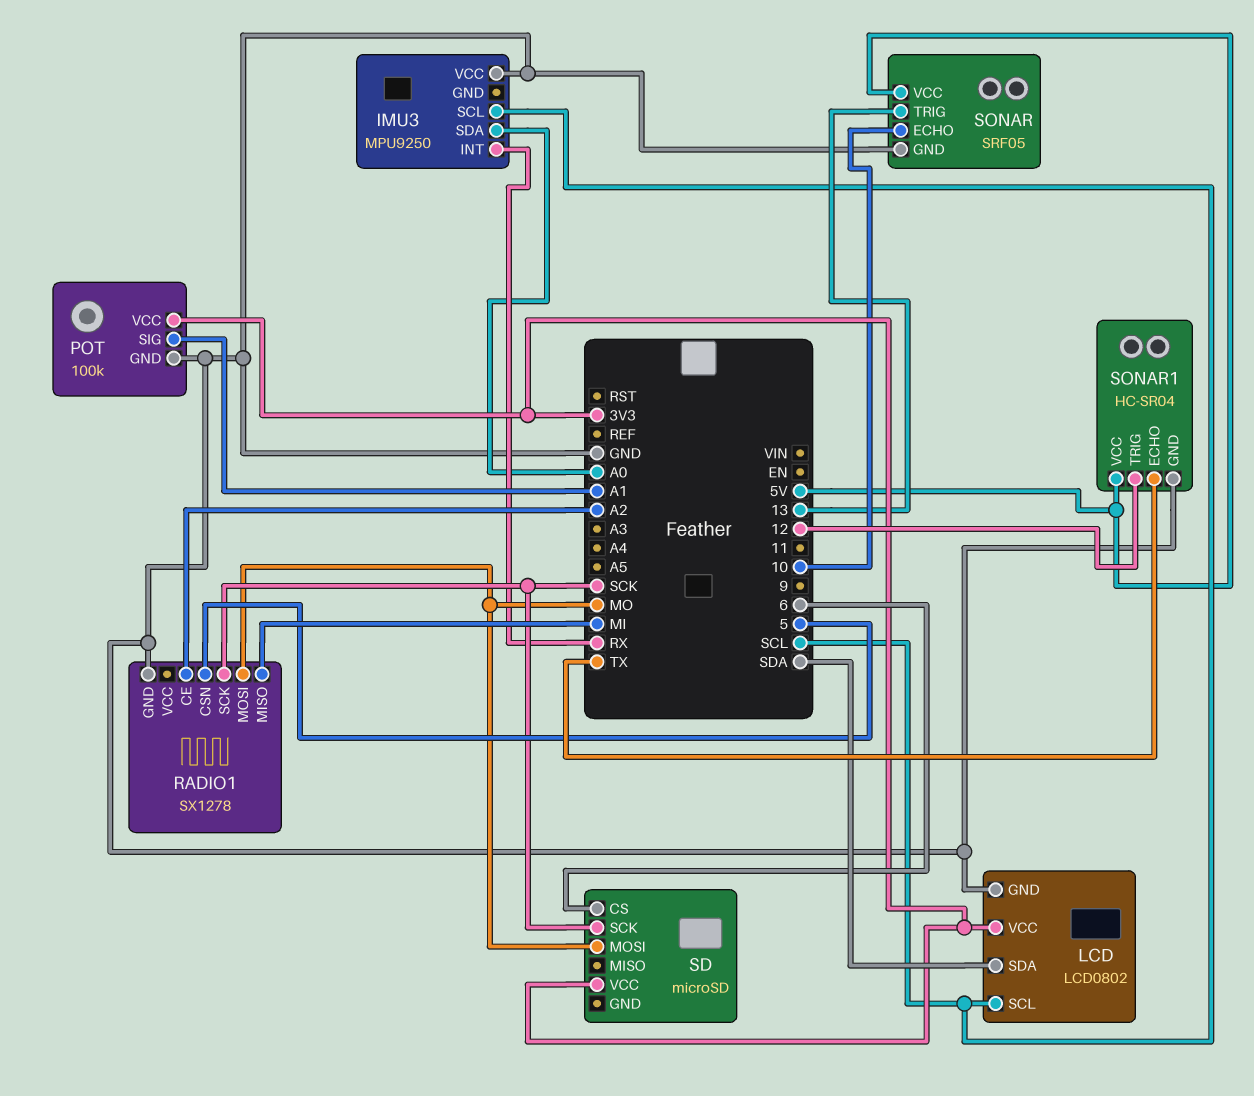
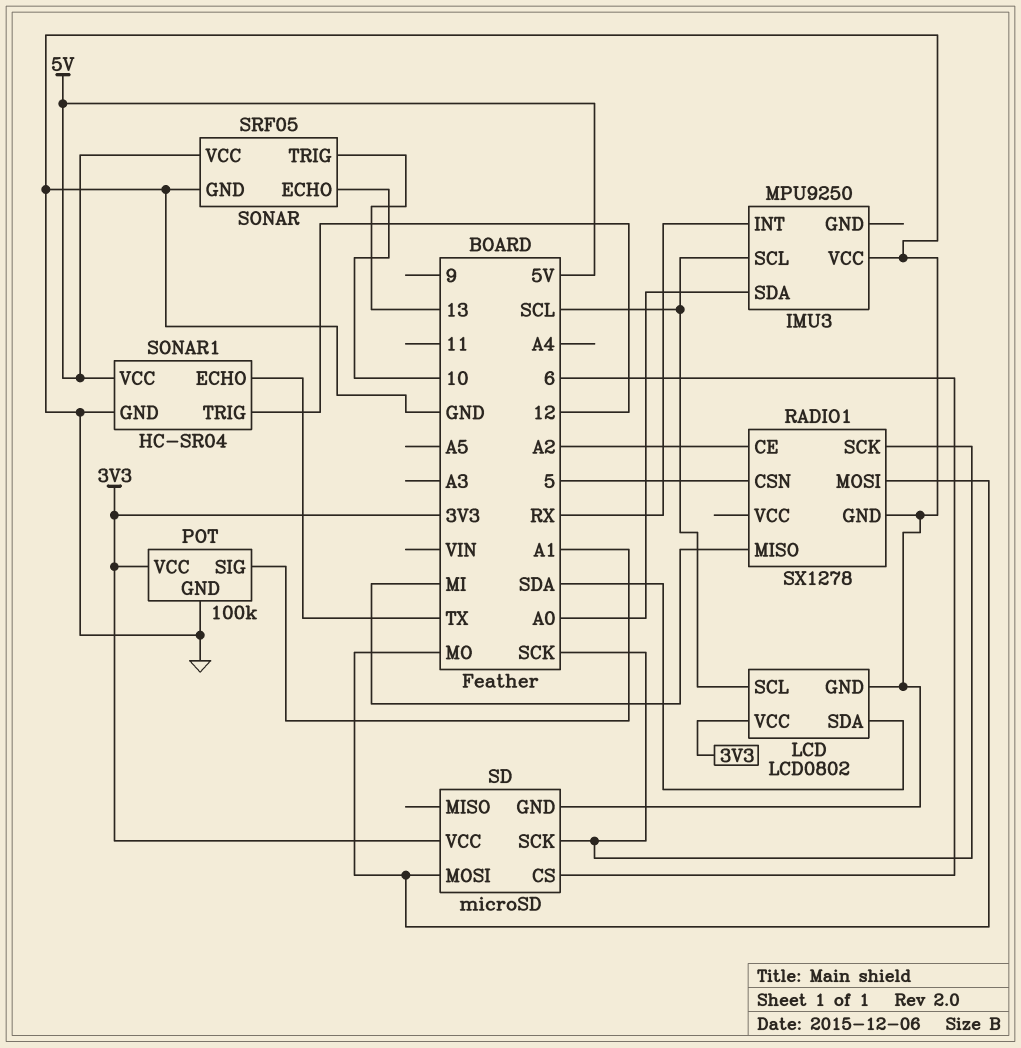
SD pin GND: none -> GND

